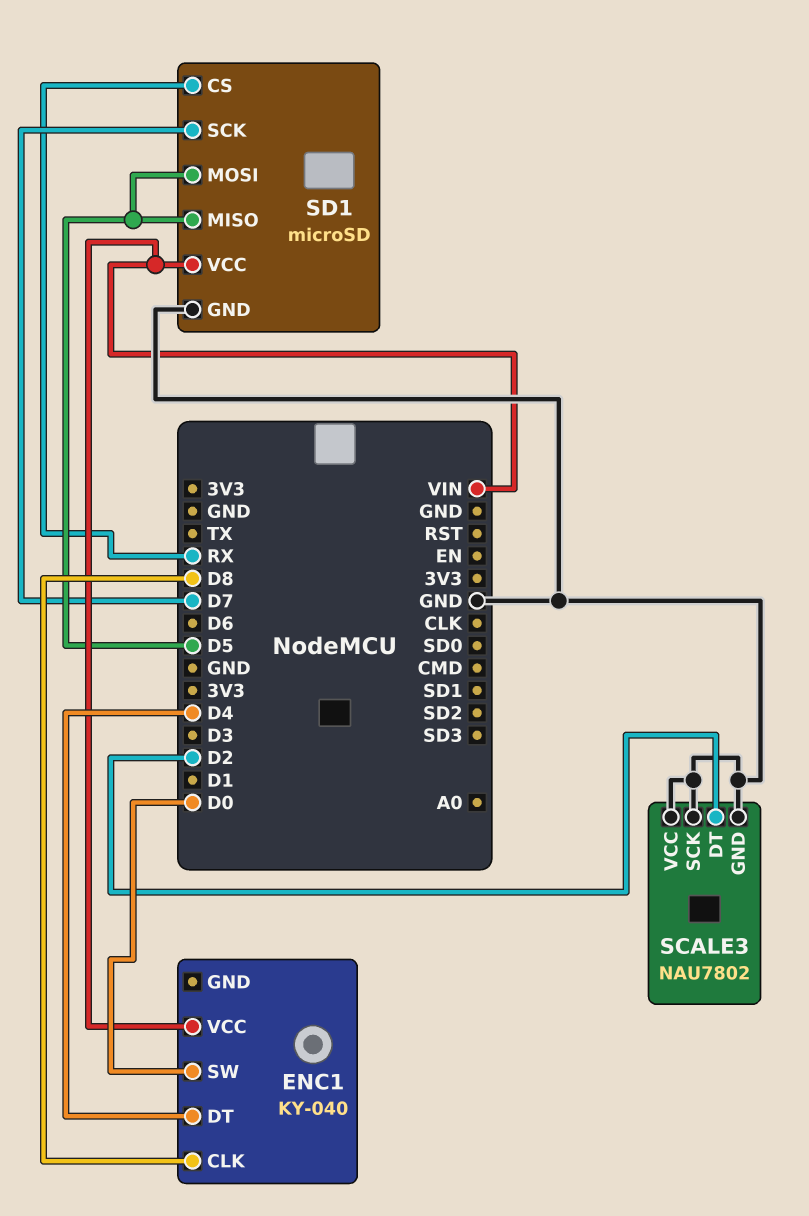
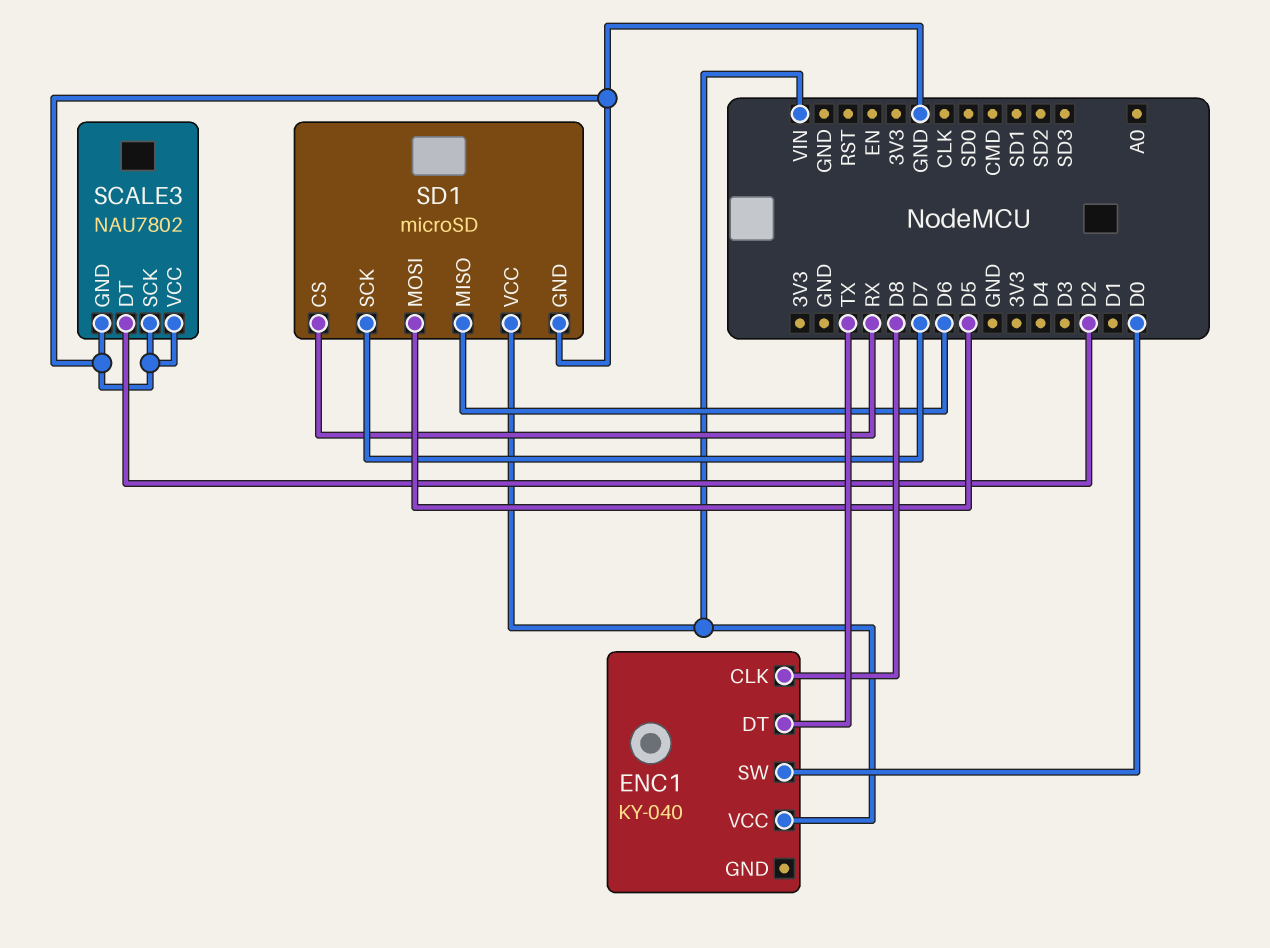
ENC1 pin DT: D4 -> TX
SD1 pin MISO: D5 -> D6

